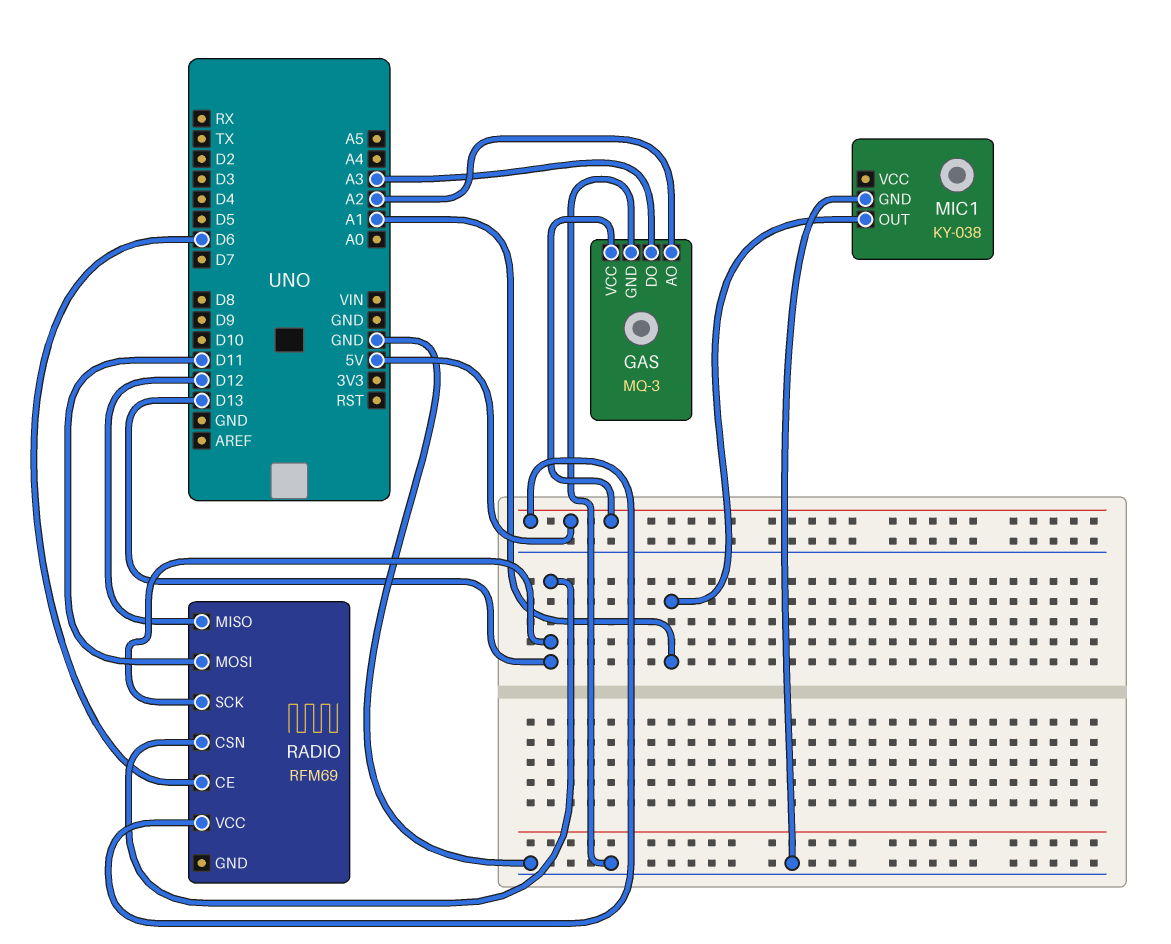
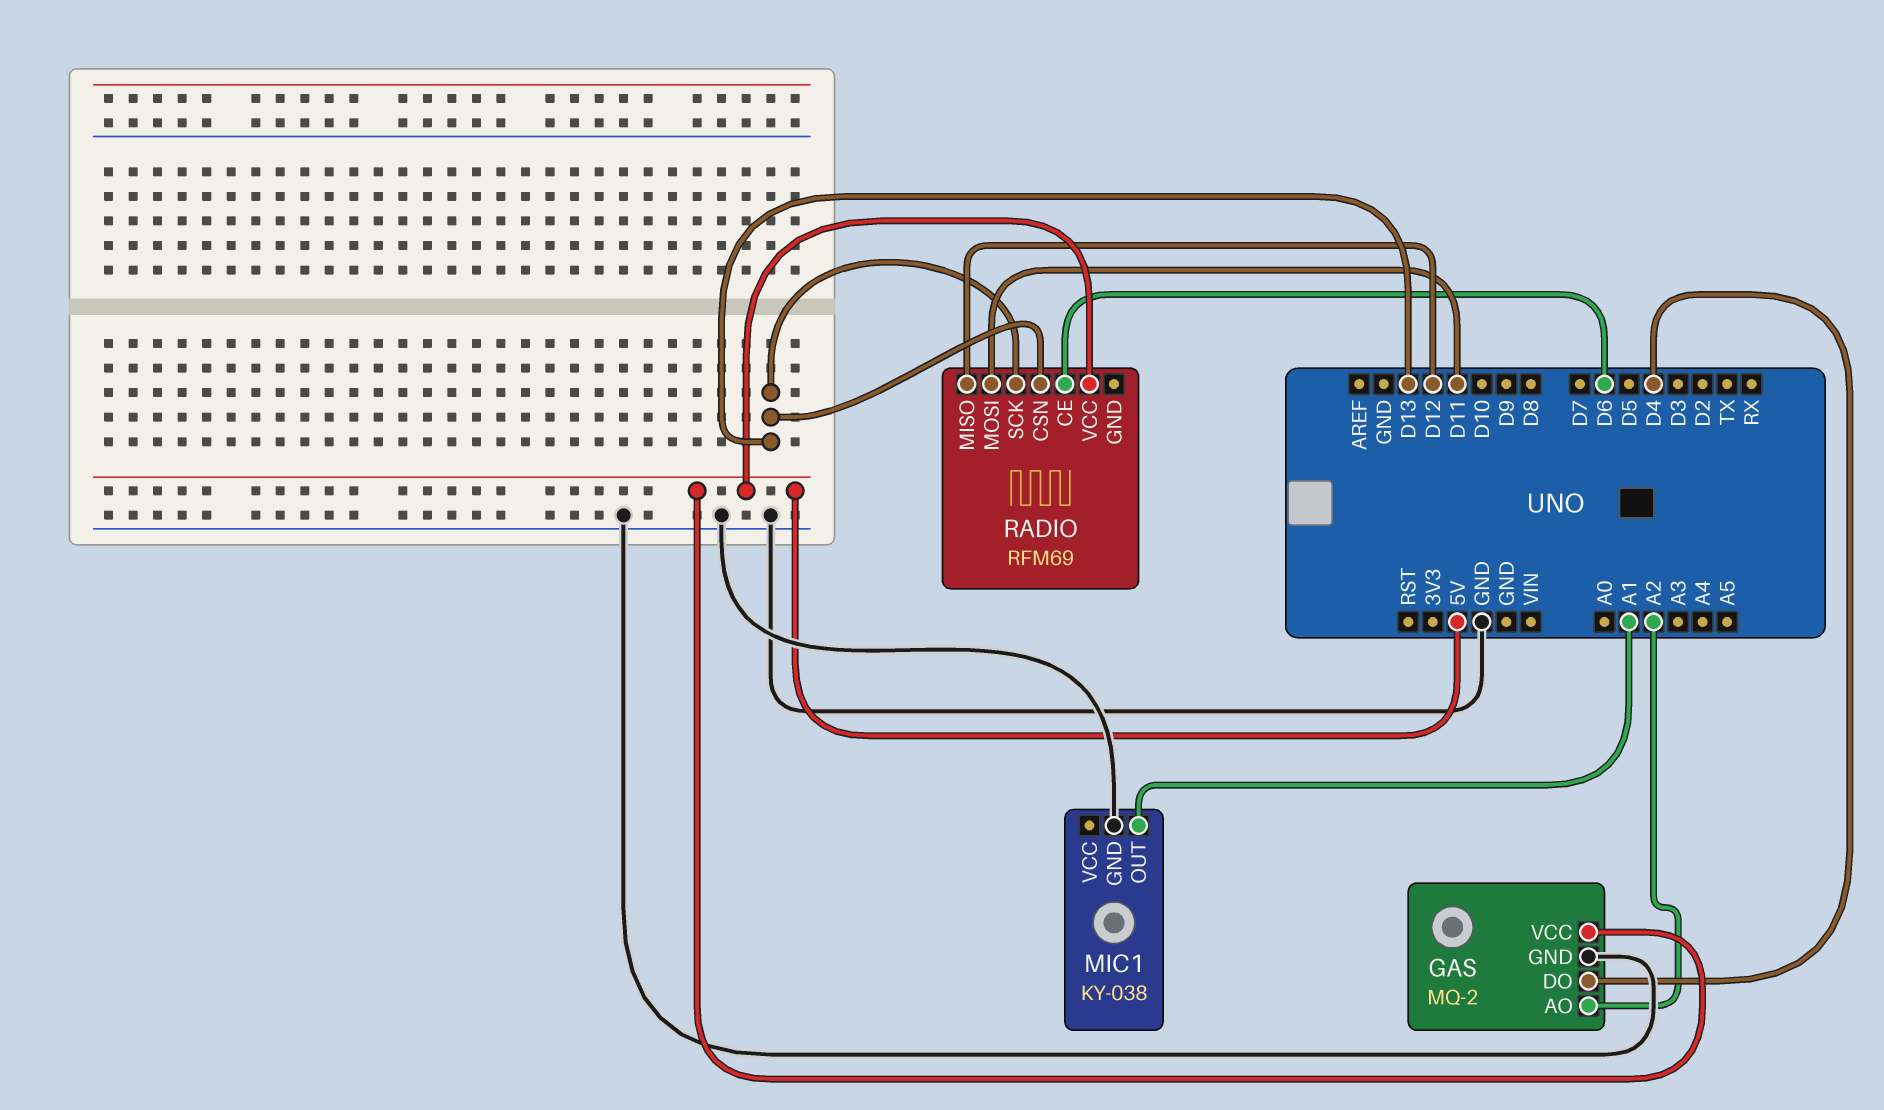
GAS: MQ-3 -> MQ-2
GAS pin DO: A3 -> D4

